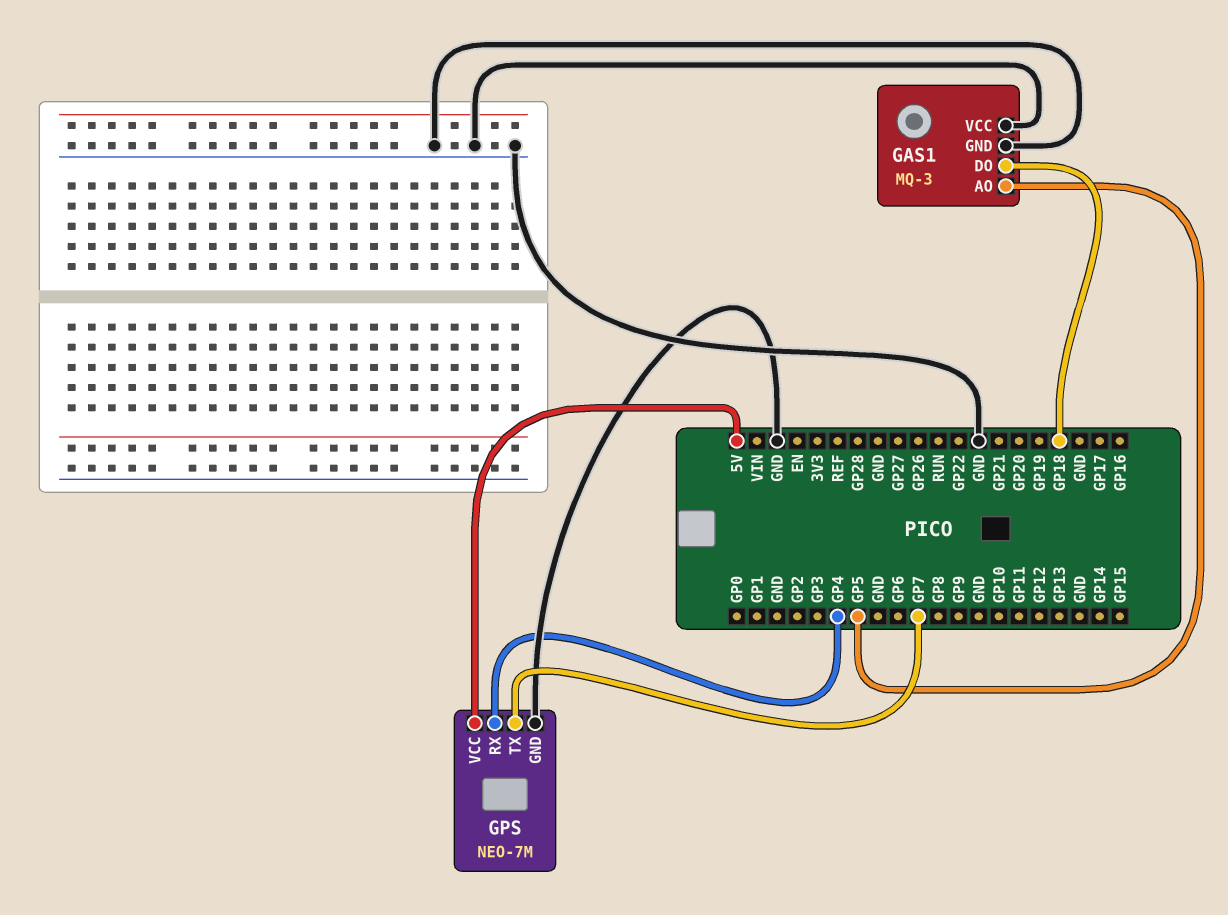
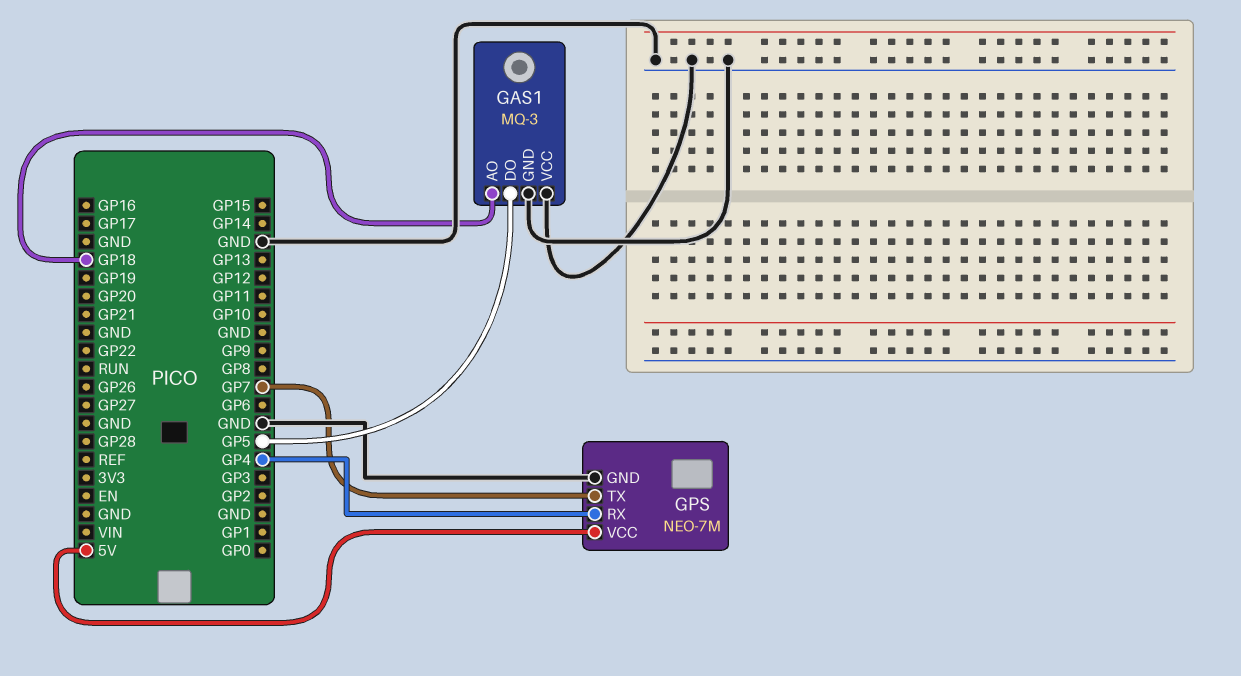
GAS1 pin AO: GP5 -> GP18
GAS1 pin DO: GP18 -> GP5

